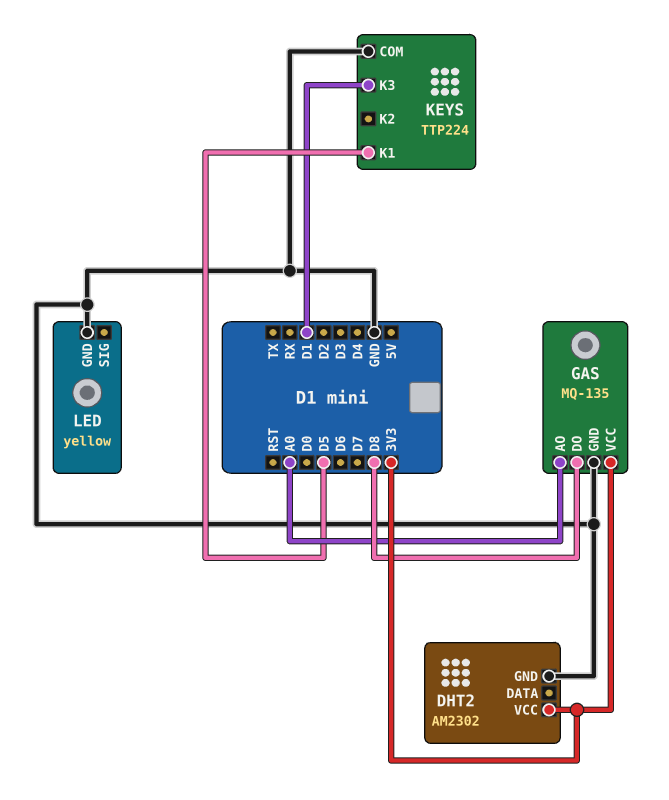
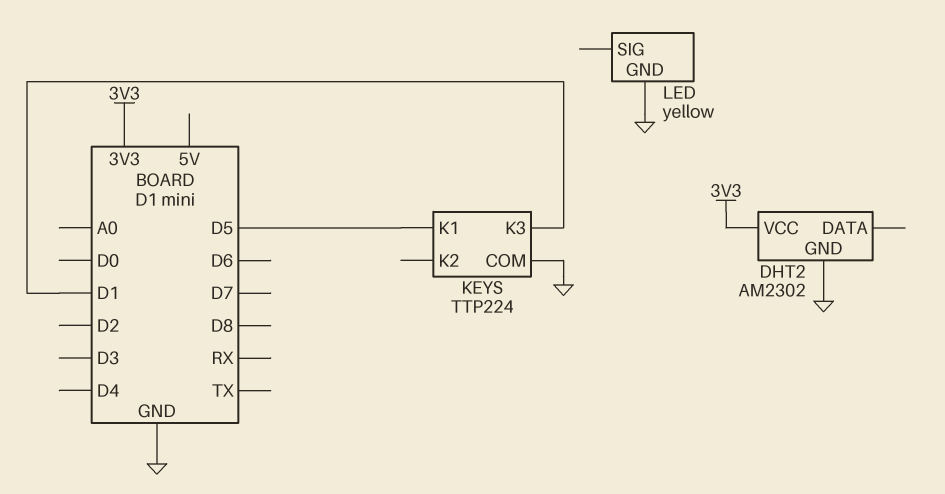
GAS: MQ-135 -> none
GAS pin AO: A0 -> none
GAS pin DO: D8 -> none
GAS pin GND: GND -> none
GAS pin VCC: 3V3 -> none

